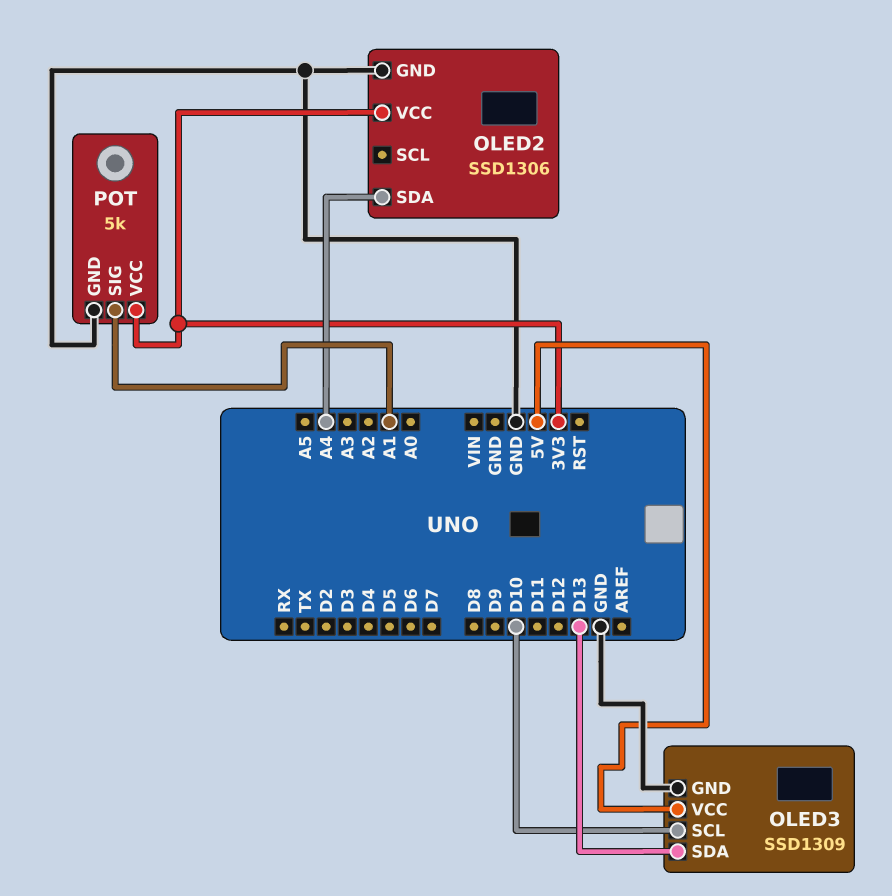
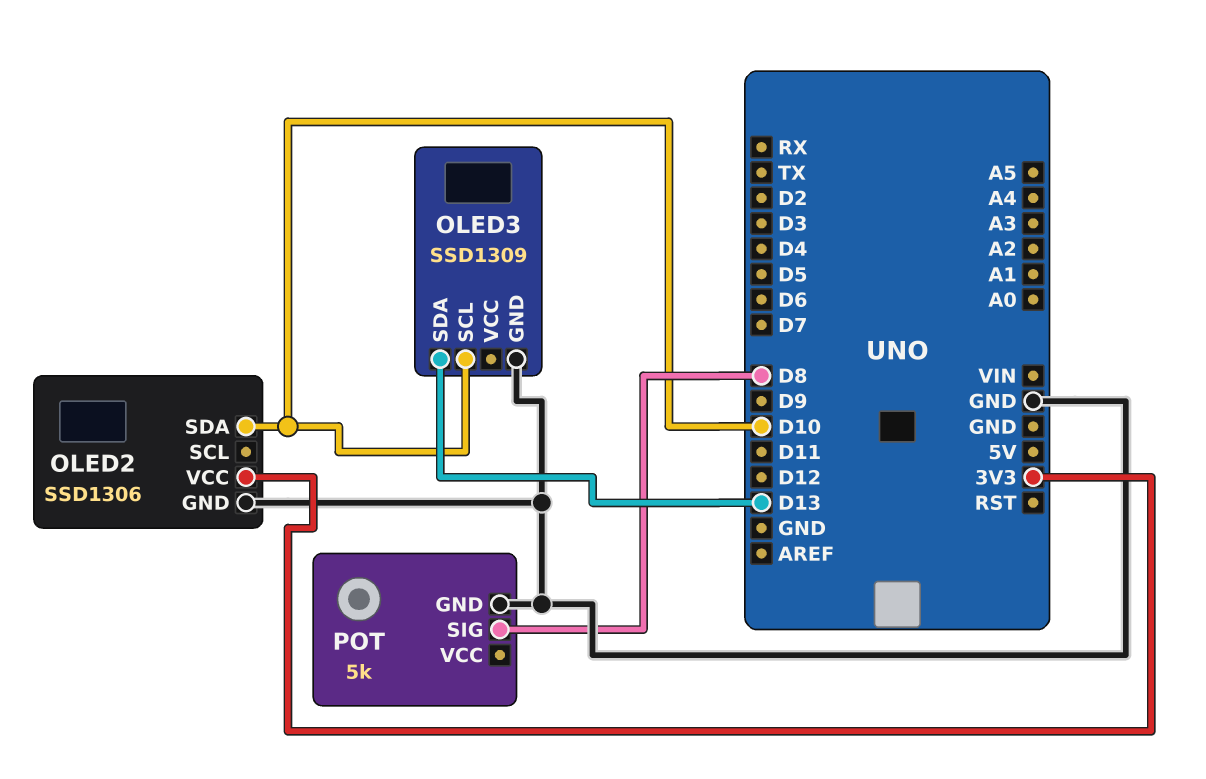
OLED2 pin SDA: A4 -> D10
OLED3 pin VCC: 5V -> none
POT pin SIG: A1 -> D8
POT pin VCC: 3V3 -> none

